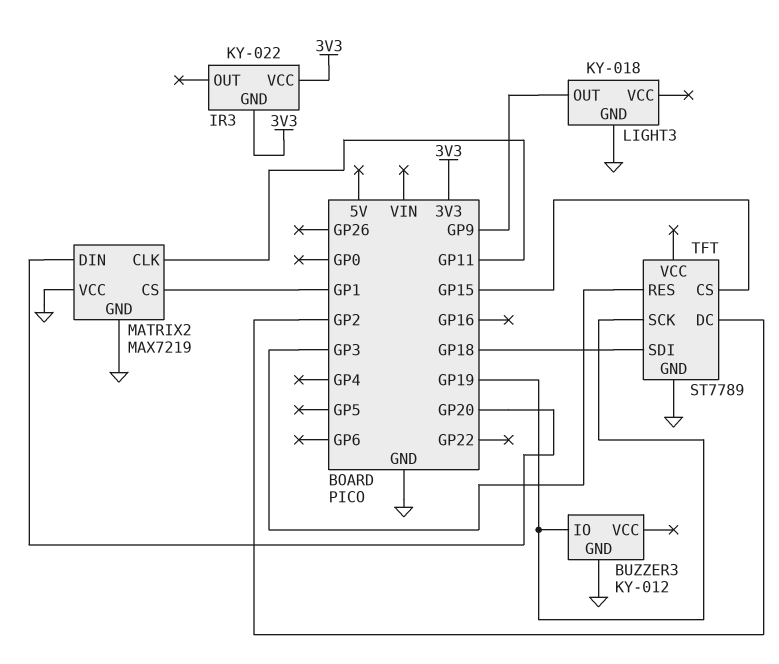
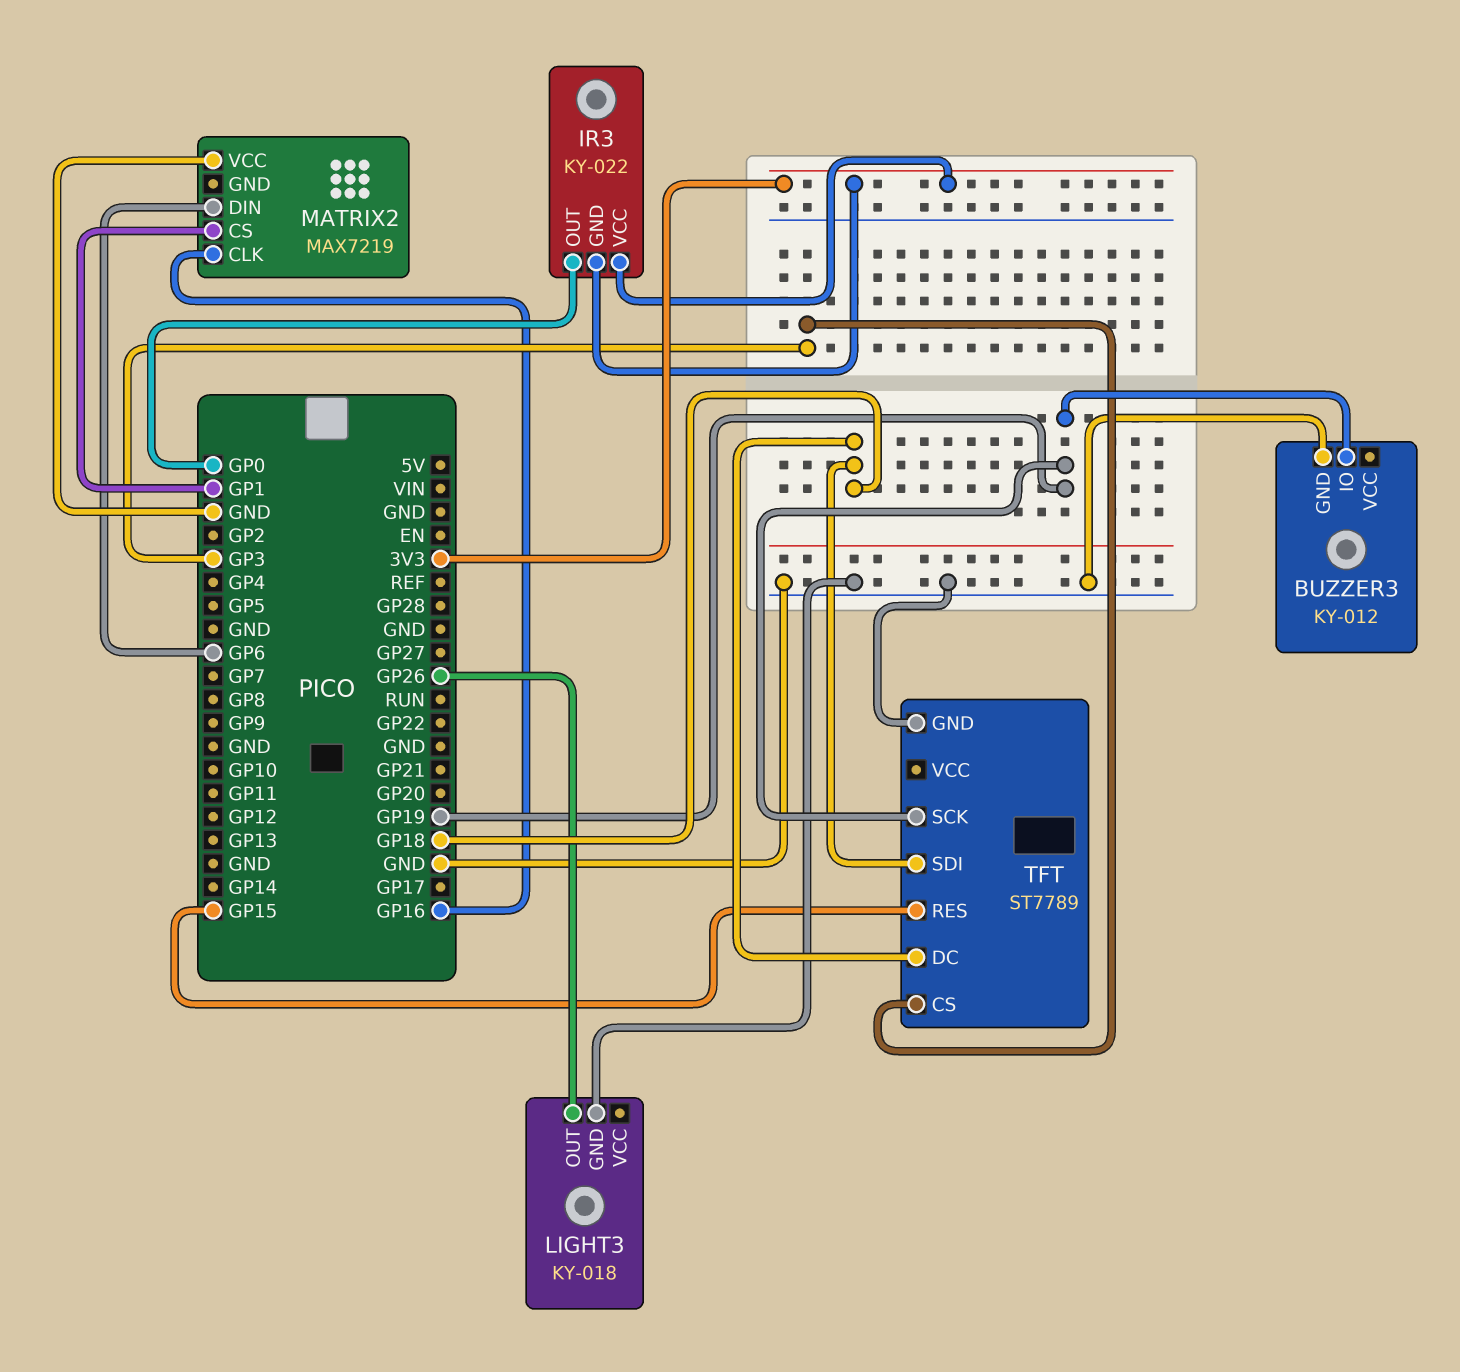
IR3 pin OUT: none -> GP0
LIGHT3 pin OUT: GP9 -> GP26
MATRIX2 pin CLK: GP11 -> GP16
MATRIX2 pin DIN: GP20 -> GP6
MATRIX2 pin GND: GND -> none
TFT pin CS: GP15 -> GP3
TFT pin DC: GP2 -> GP18
TFT pin RES: GP3 -> GP15

